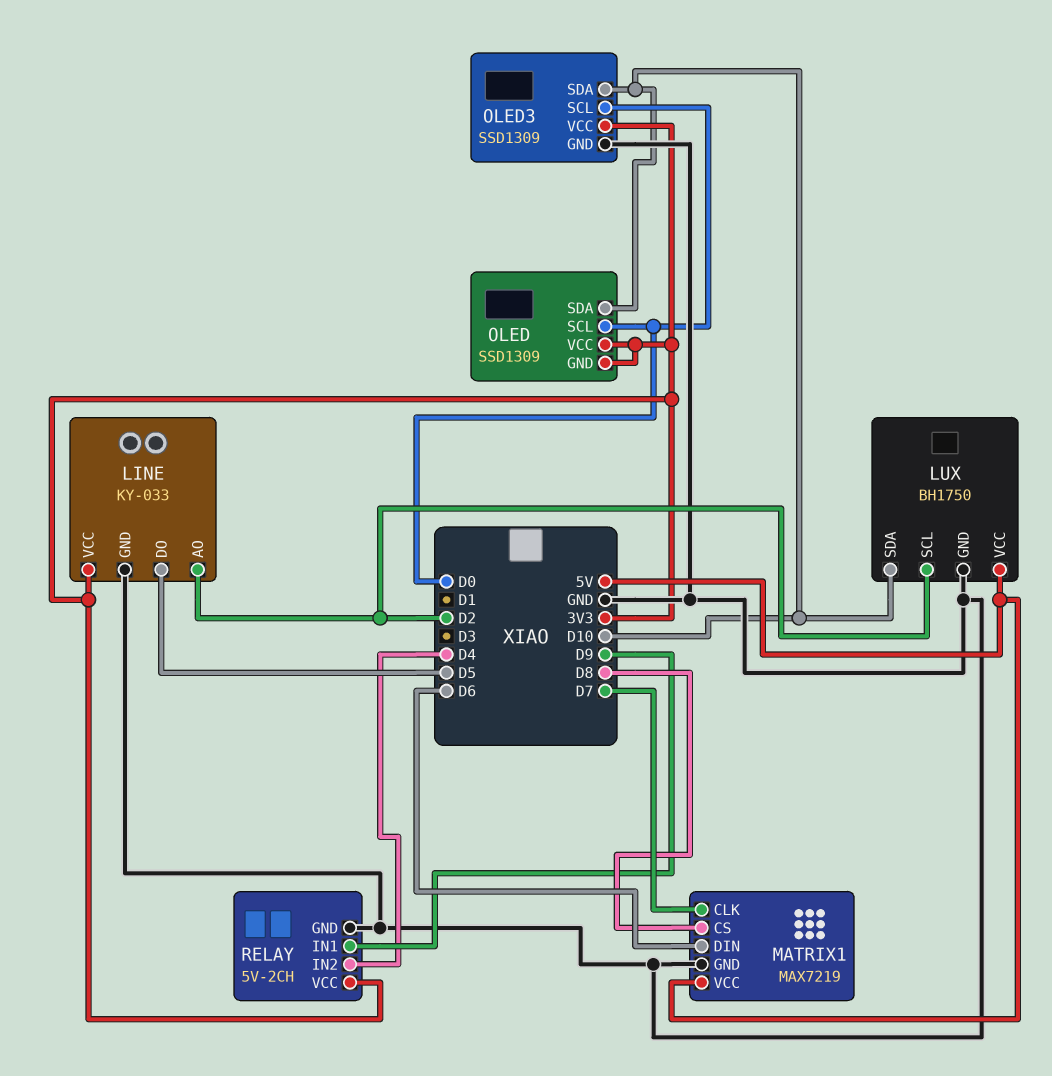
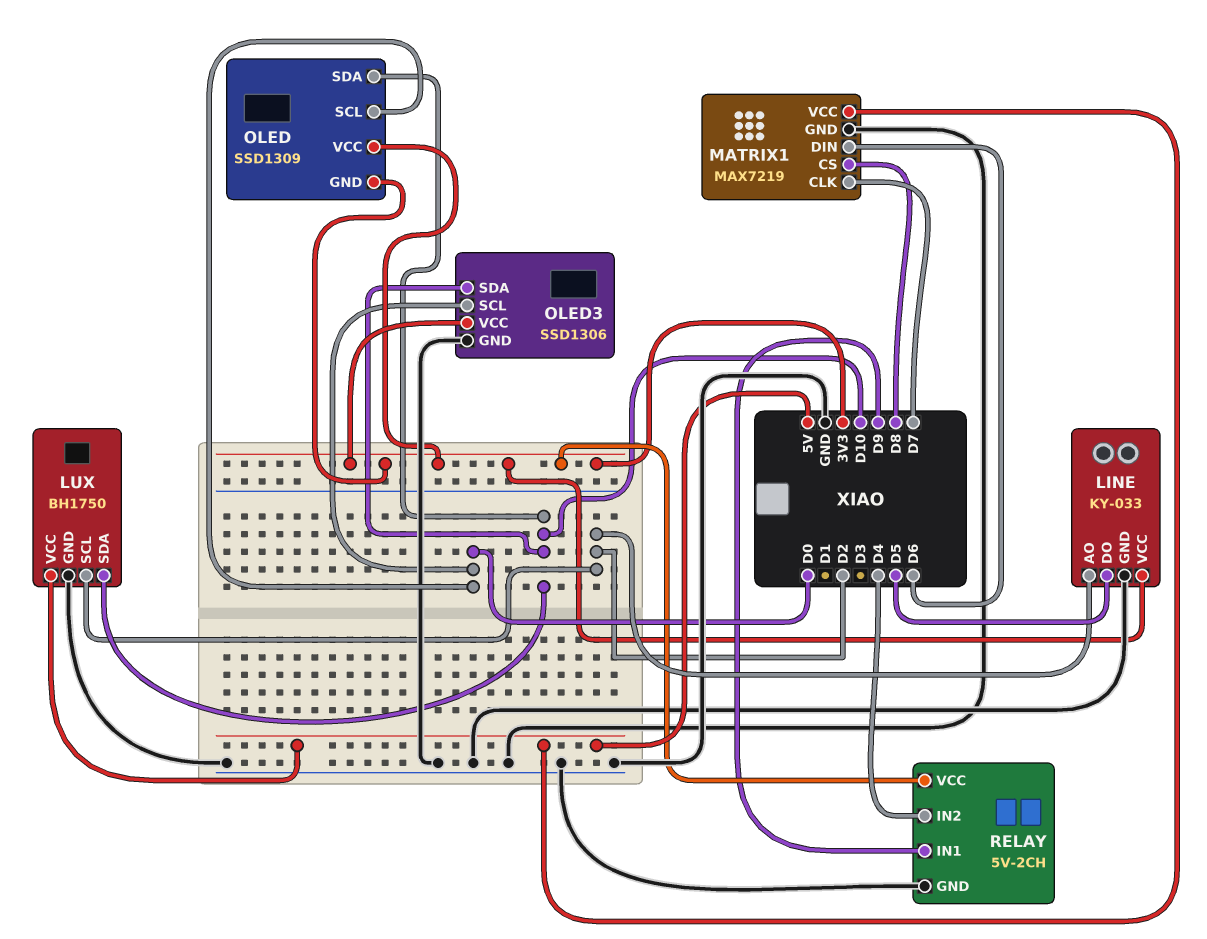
OLED3: SSD1309 -> SSD1306

